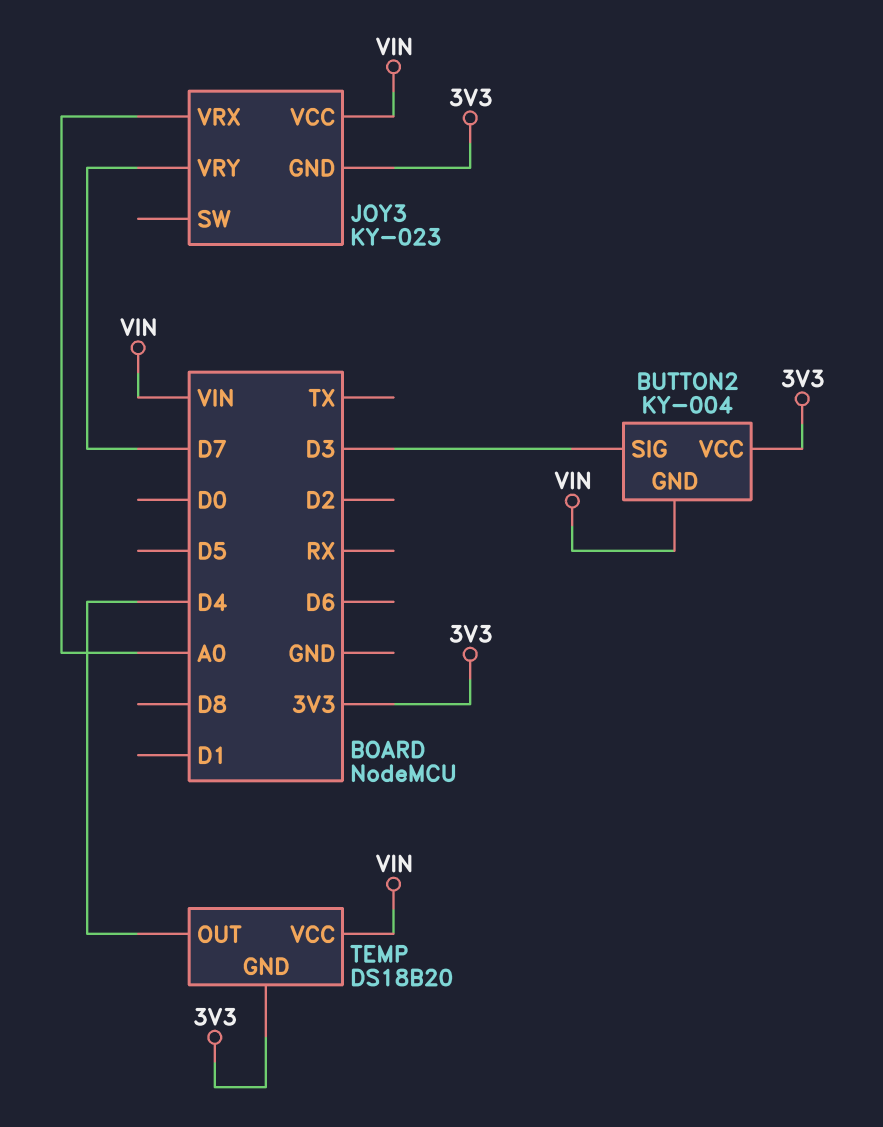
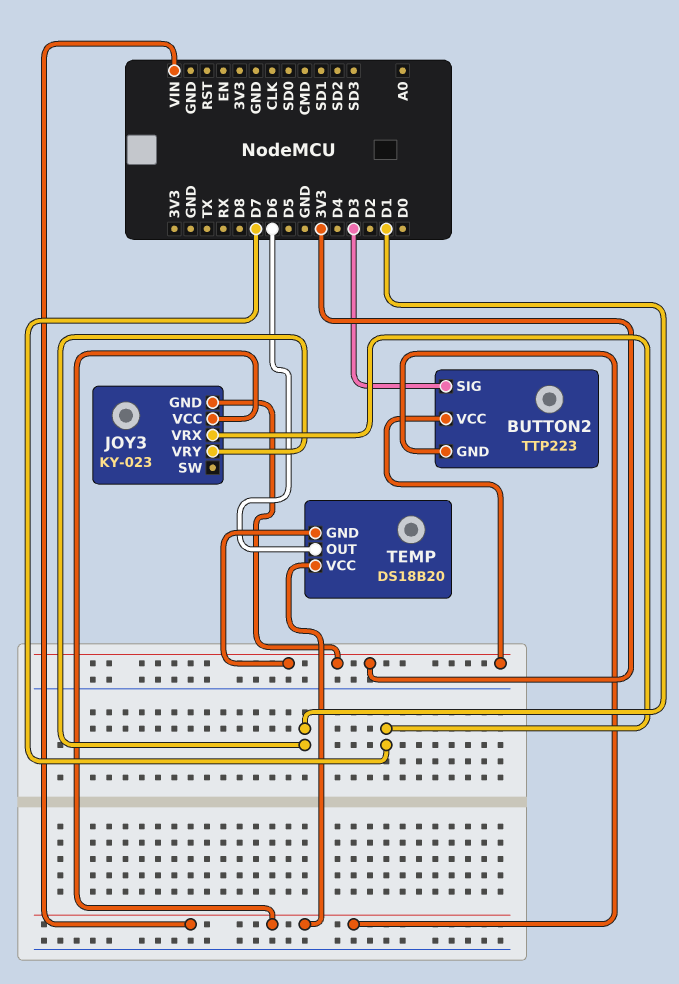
BUTTON2: KY-004 -> TTP223
JOY3 pin VRX: A0 -> D7
JOY3 pin VRY: D7 -> D1
TEMP pin OUT: D4 -> D6

